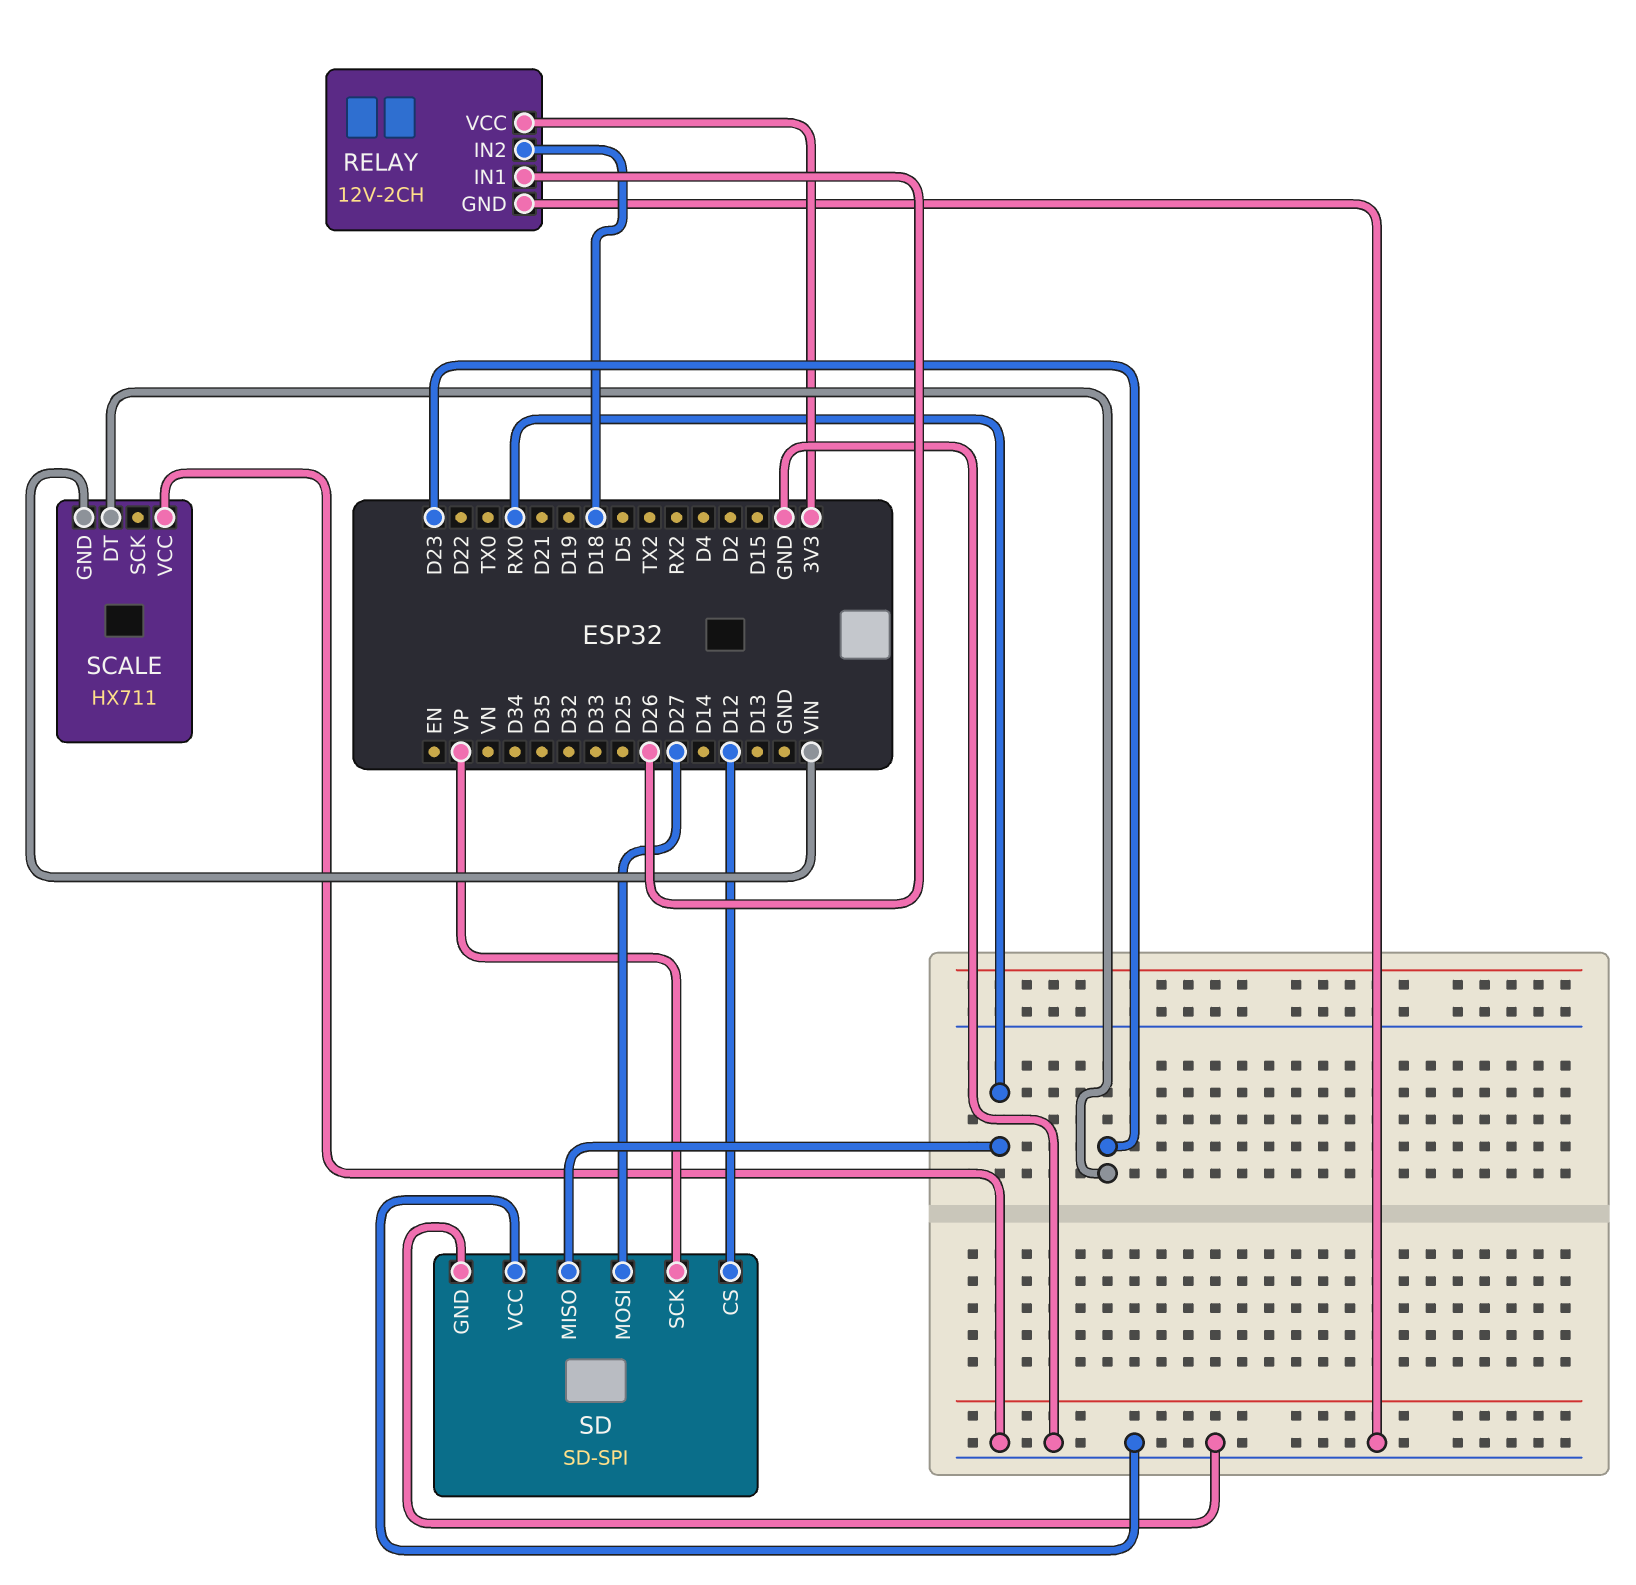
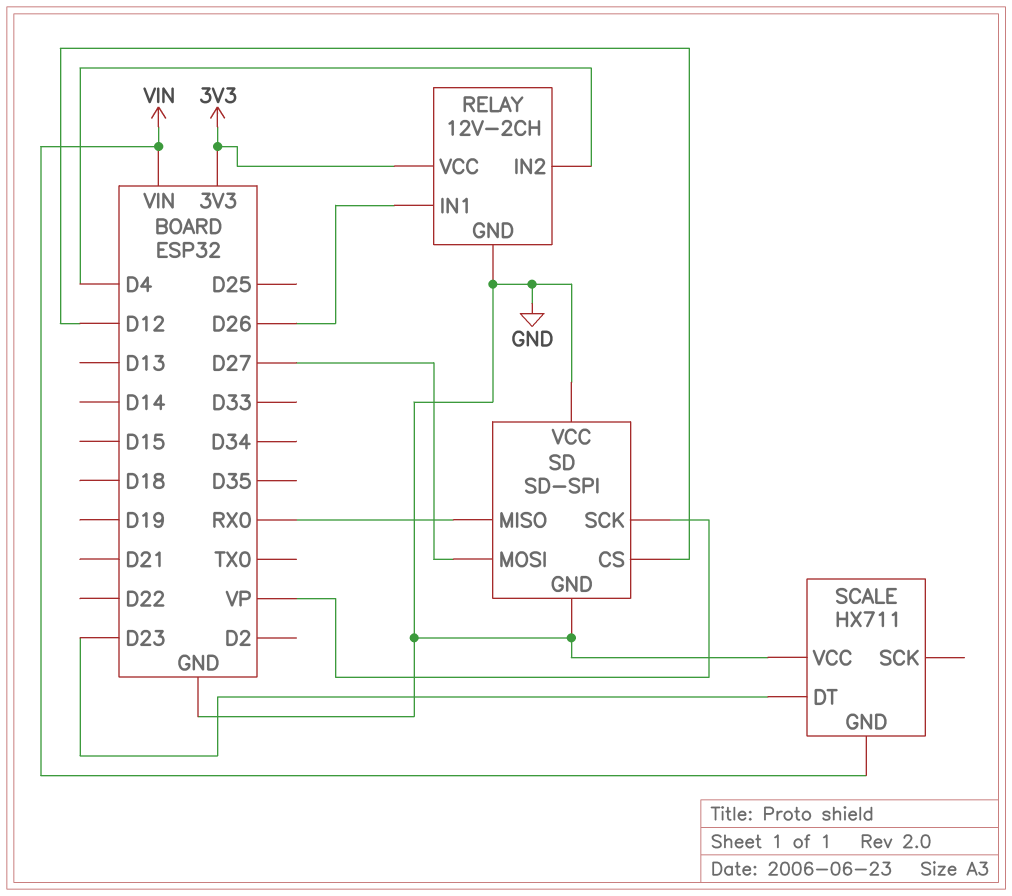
RELAY pin IN2: D18 -> D4

